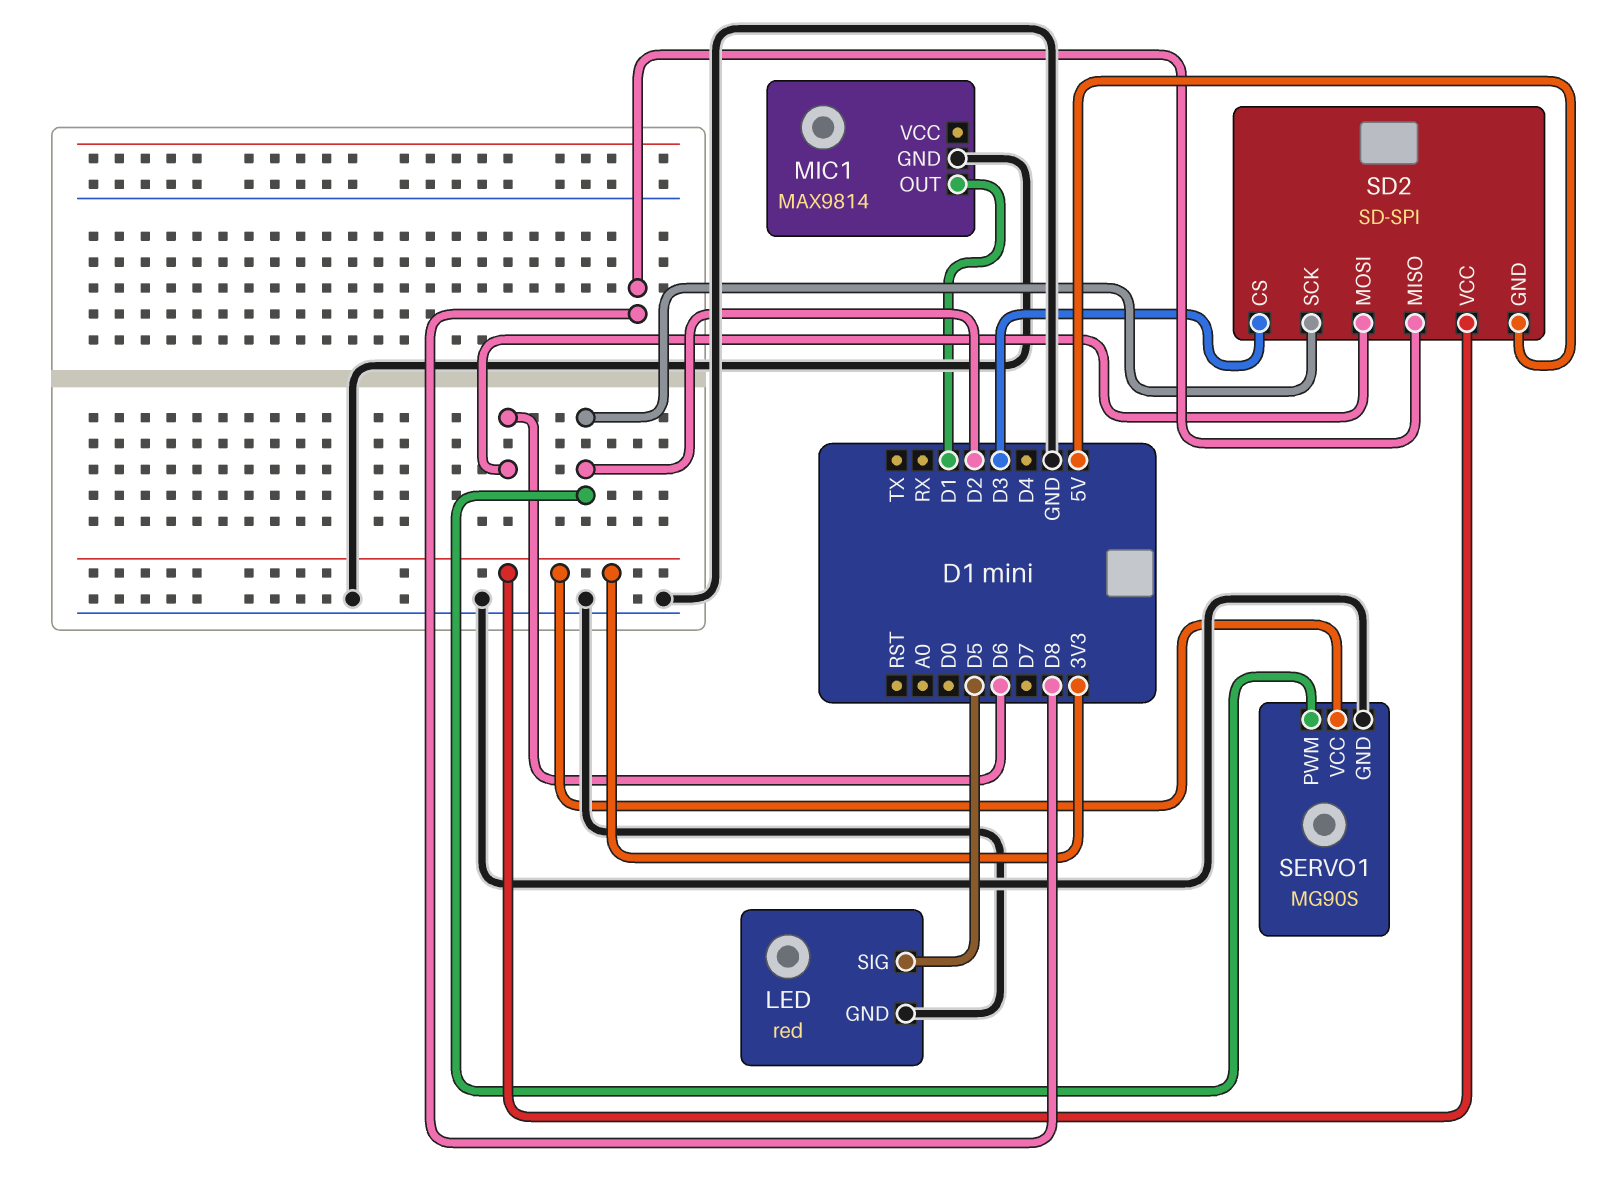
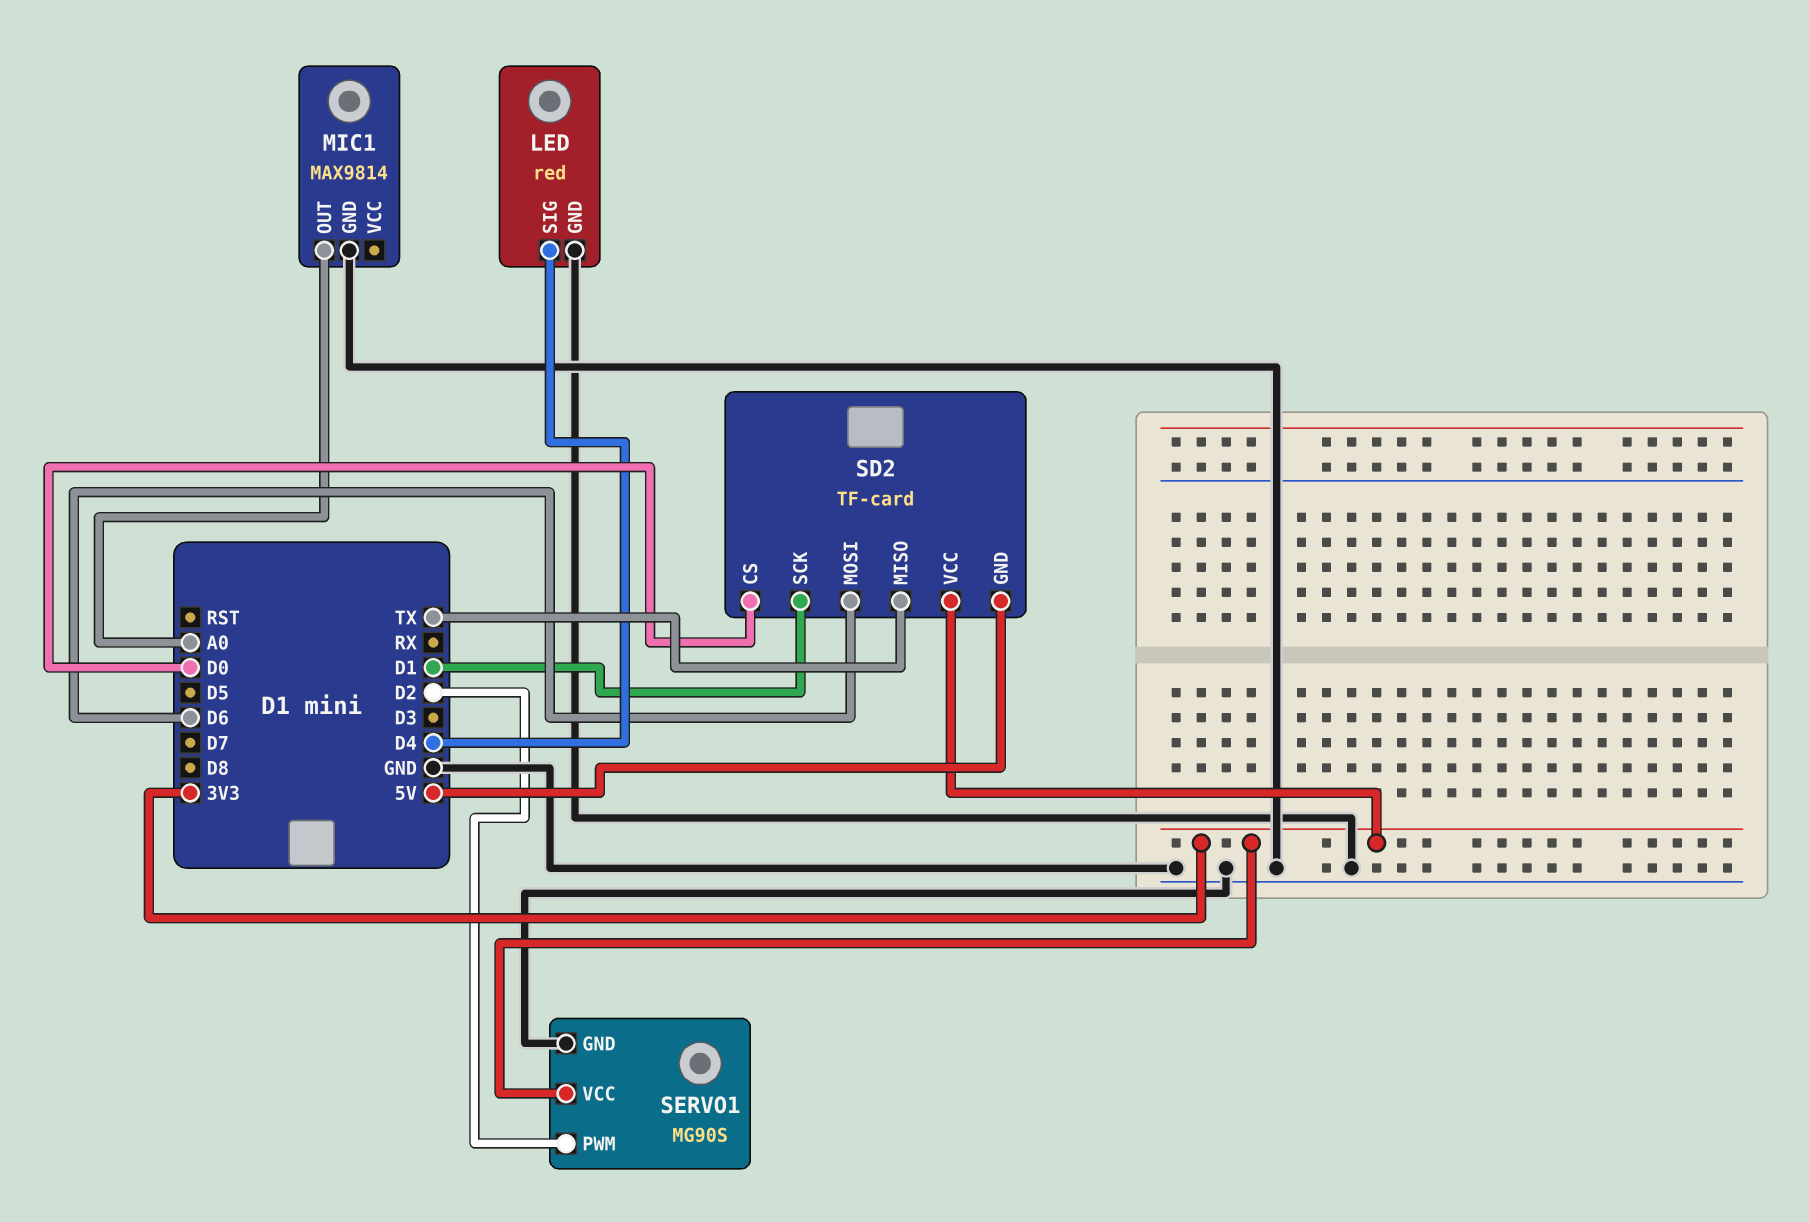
LED pin SIG: D5 -> D4
MIC1 pin OUT: D1 -> A0
SD2: SD-SPI -> TF-card
SD2 pin CS: D3 -> D0
SD2 pin MISO: D8 -> TX
SD2 pin SCK: D2 -> D1

